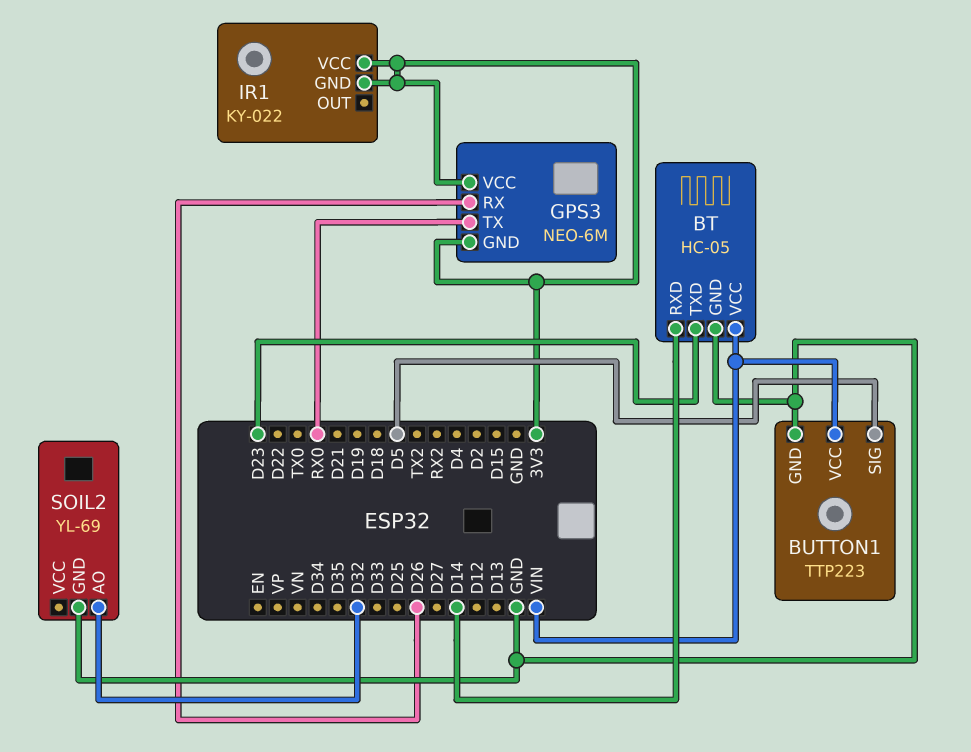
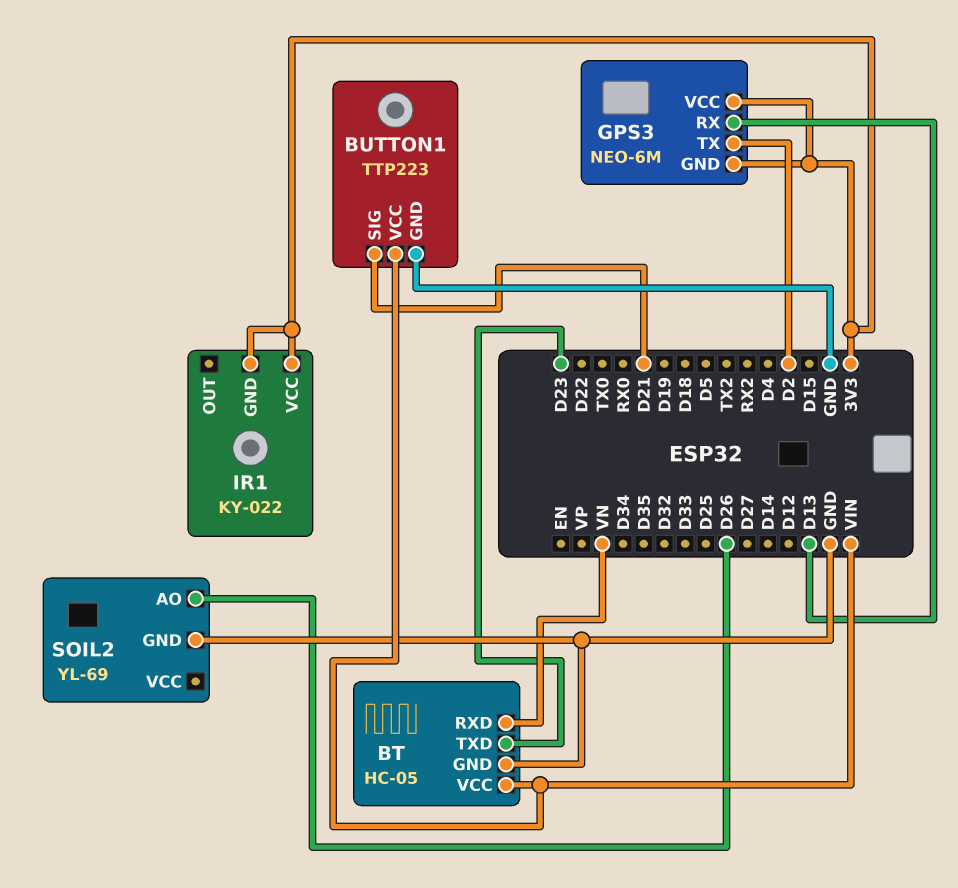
BT pin RXD: D14 -> VN
BUTTON1 pin SIG: D5 -> D21
GPS3 pin RX: D26 -> D13
GPS3 pin TX: RX0 -> D2
SOIL2 pin AO: D32 -> D26

